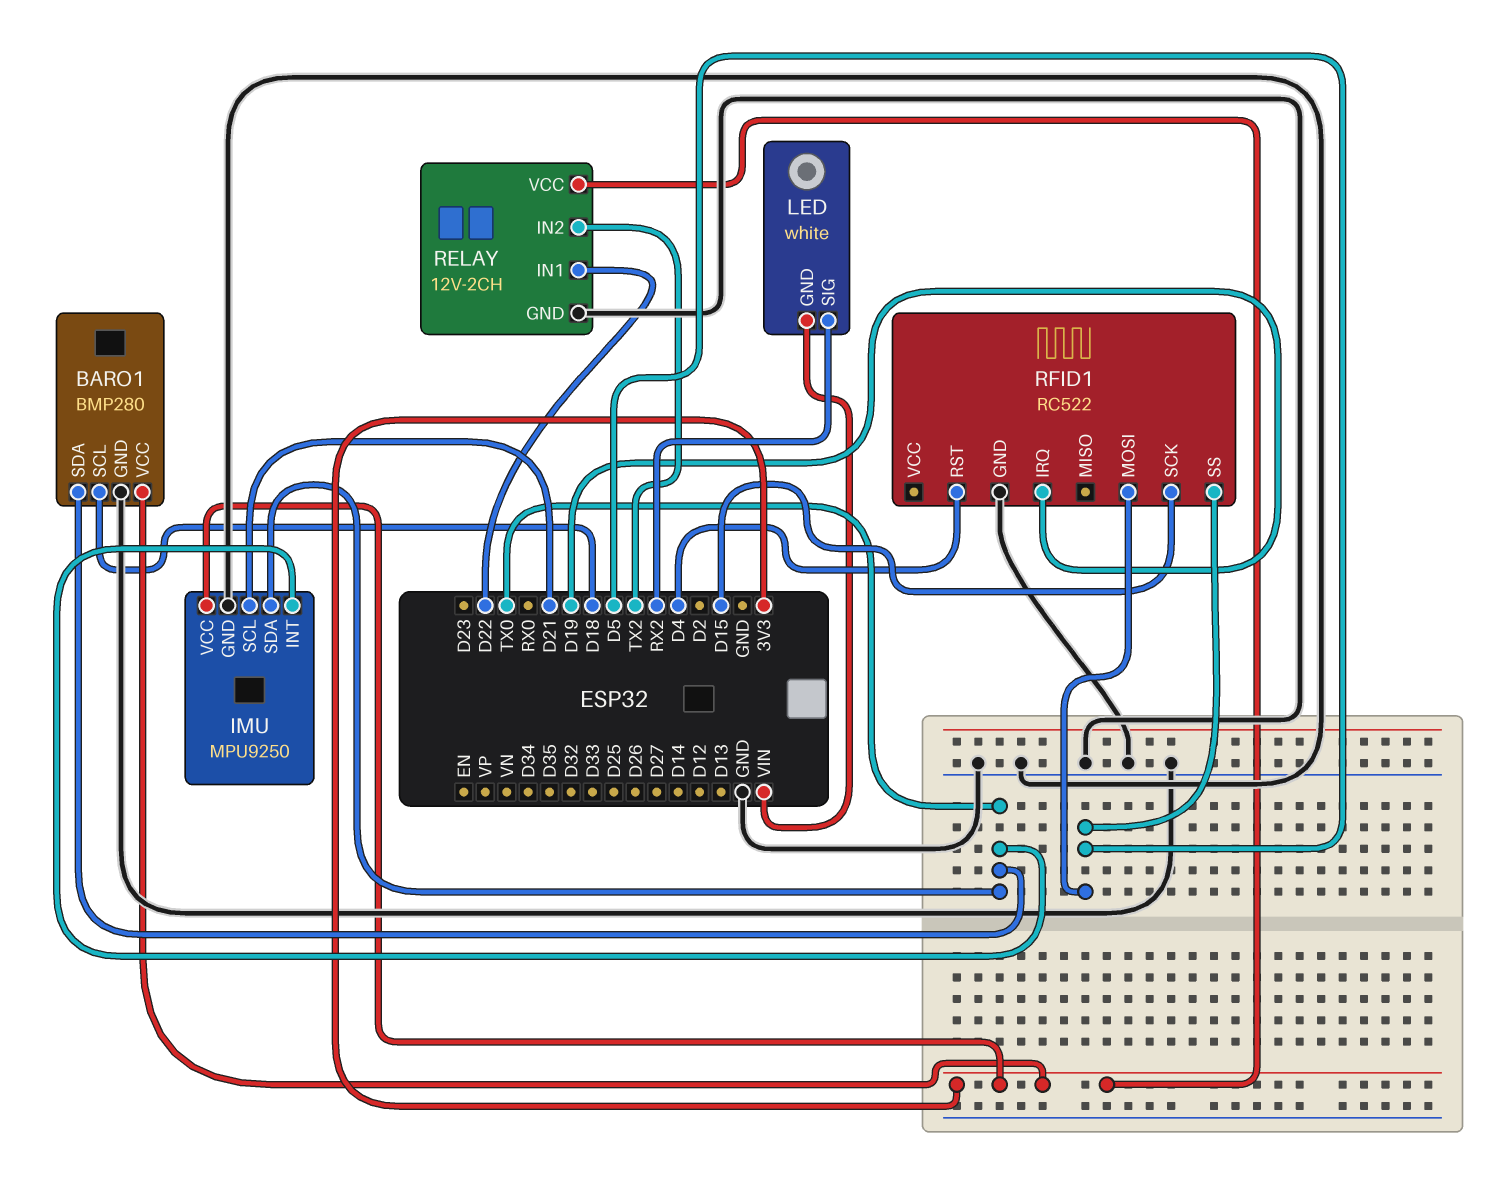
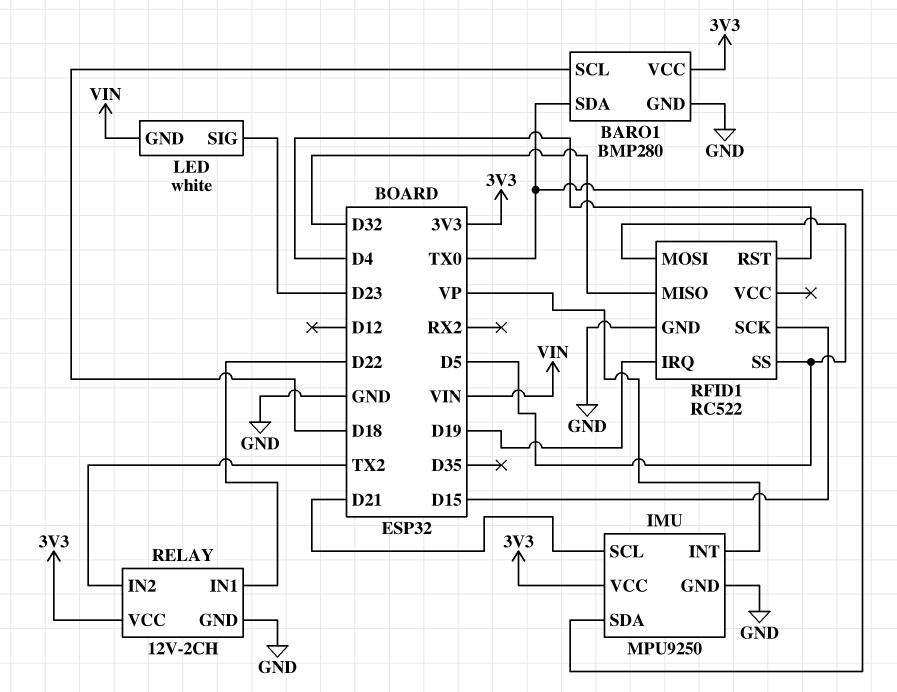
IMU pin INT: TX0 -> VP
LED pin SIG: RX2 -> D23
RFID1 pin MISO: none -> D32

